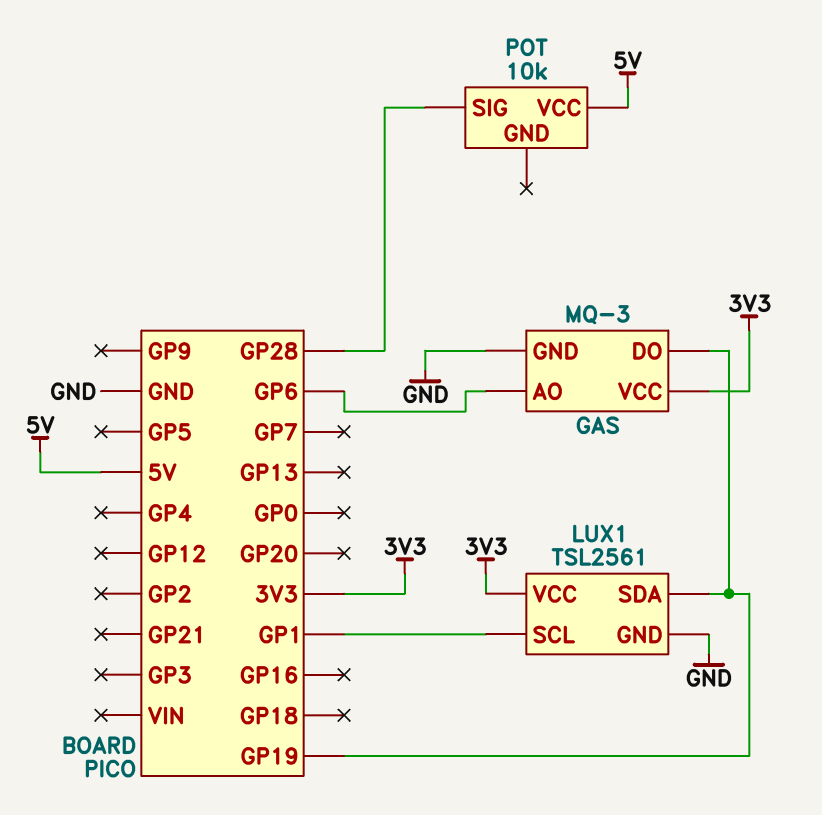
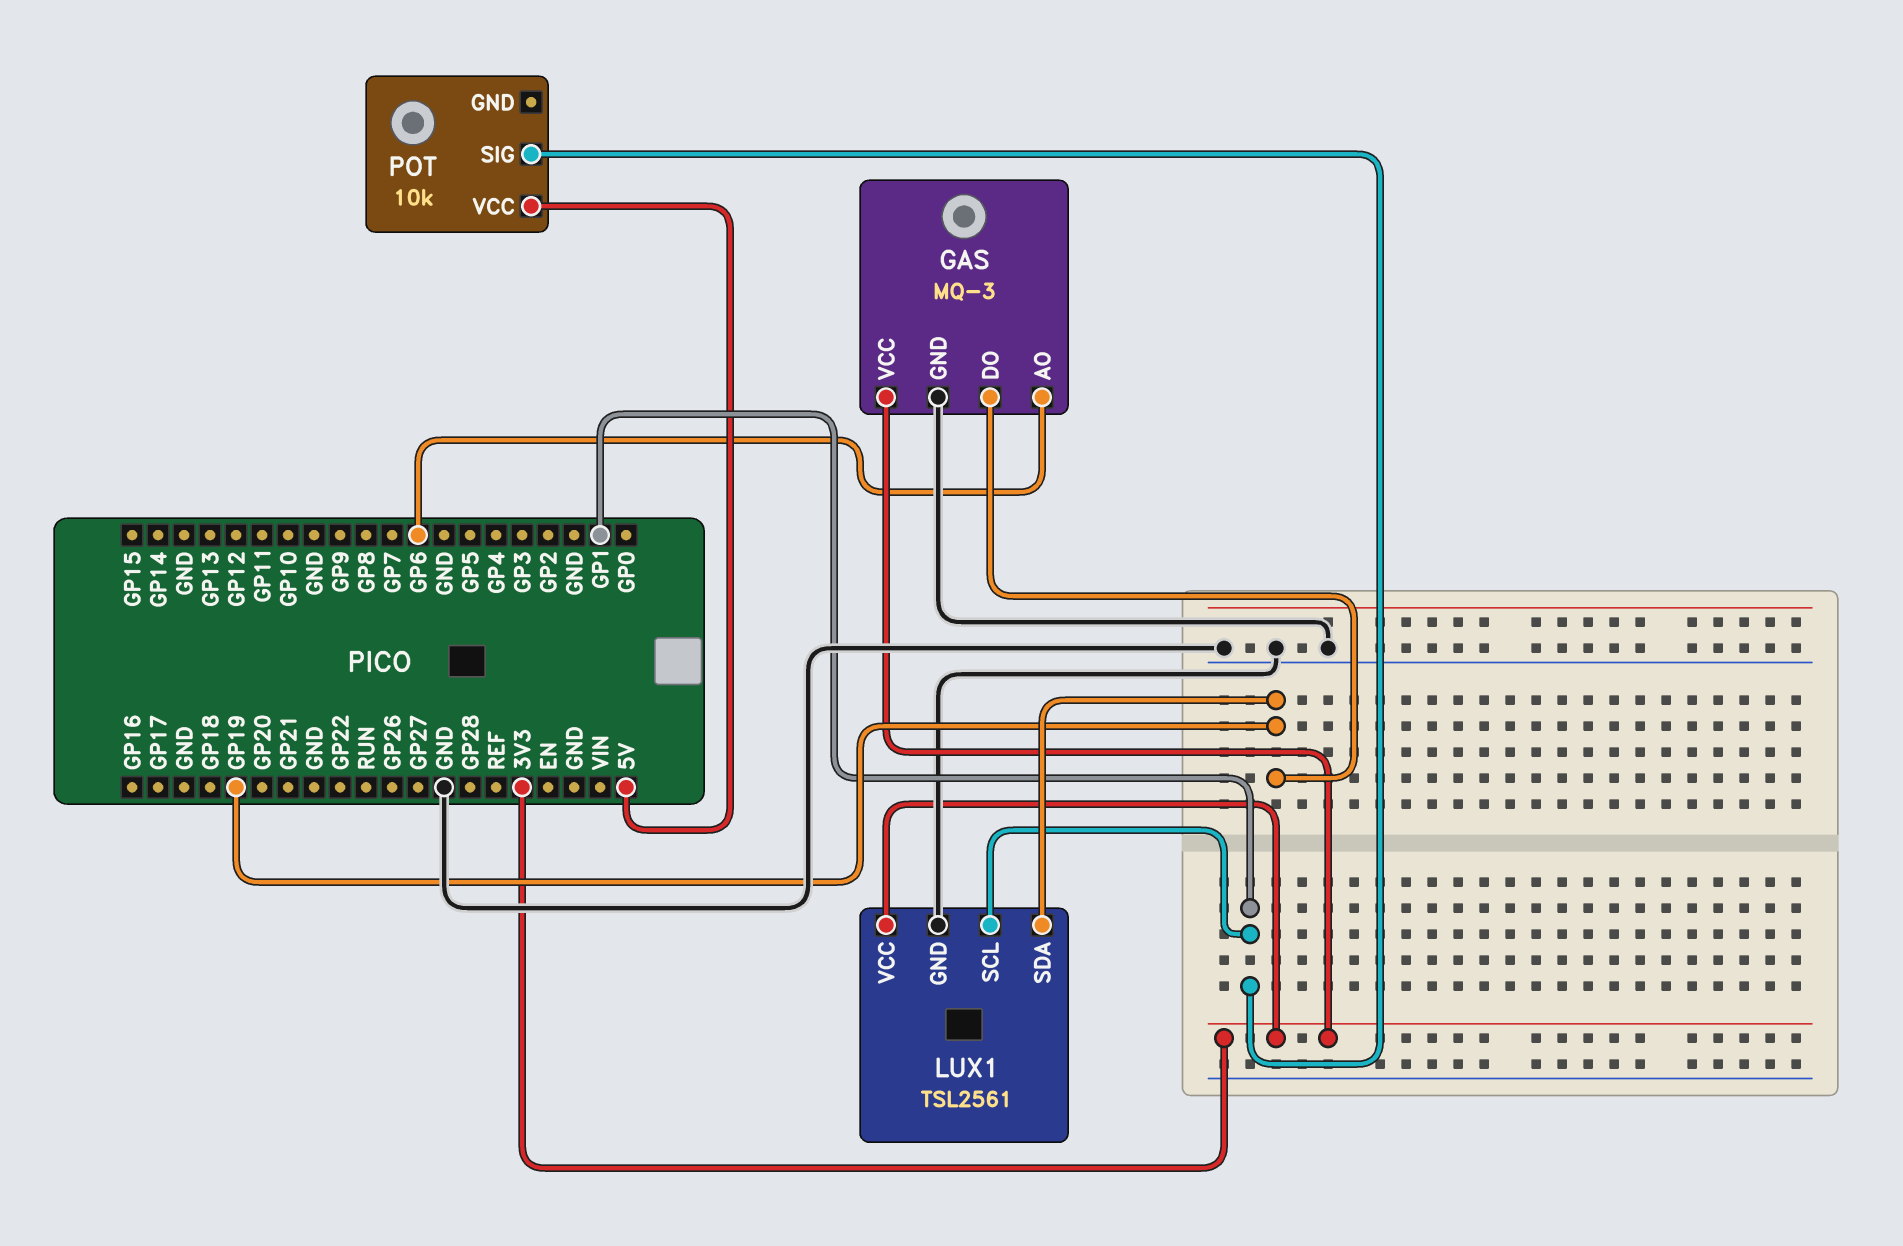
POT pin SIG: GP28 -> GP1

